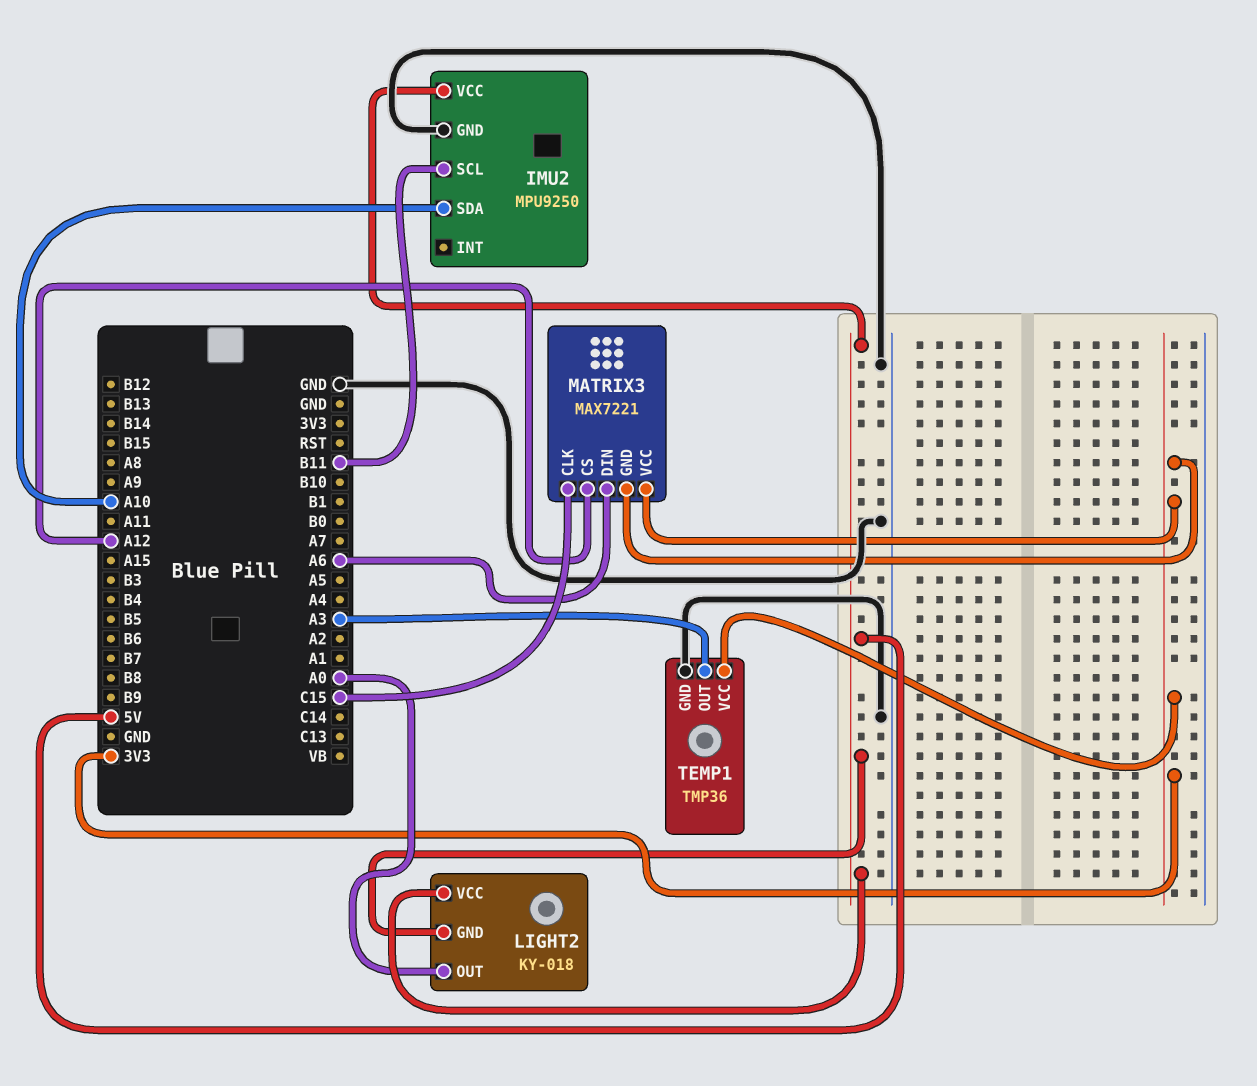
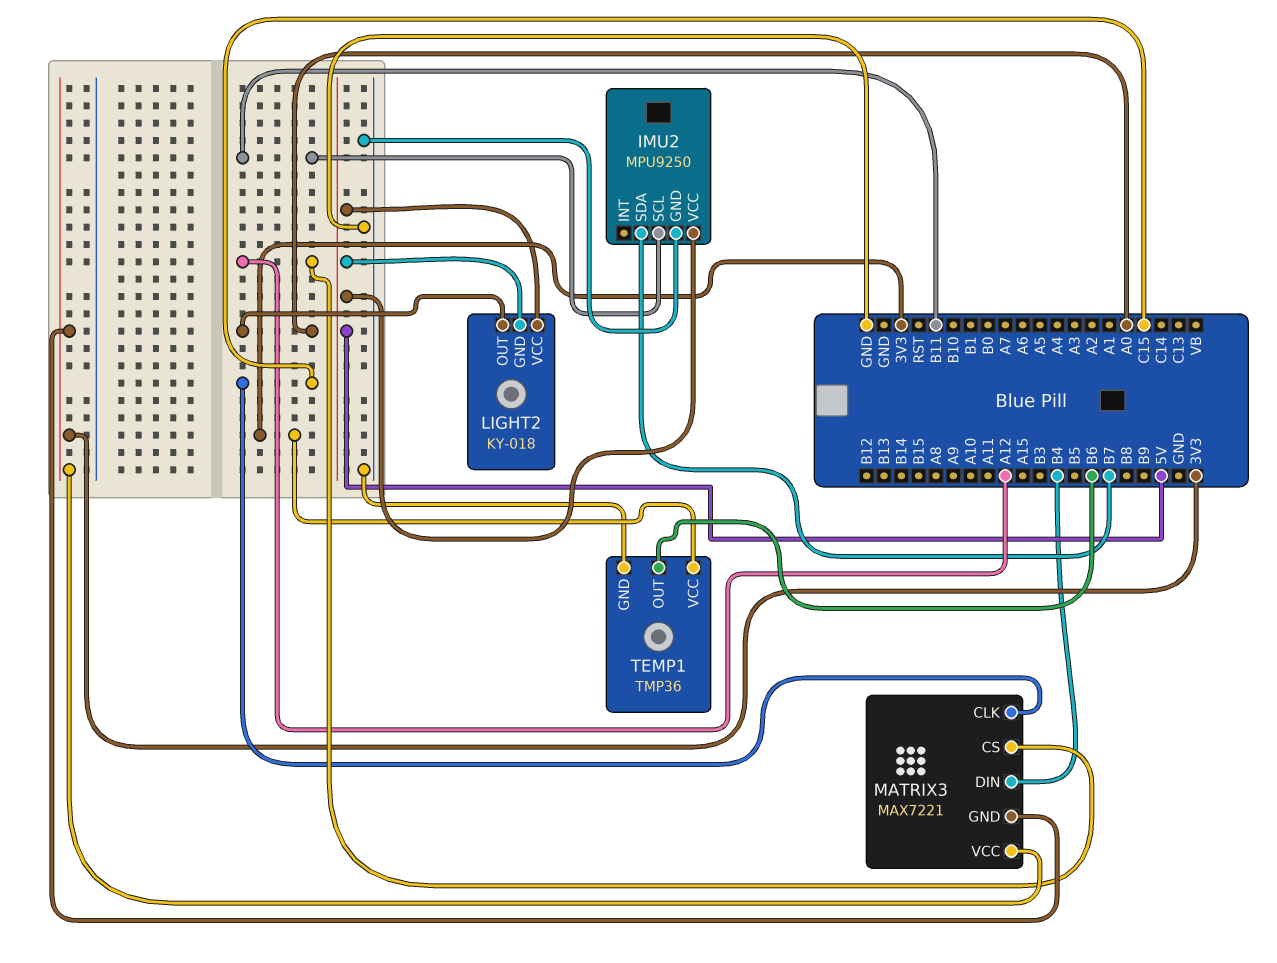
IMU2 pin SDA: A10 -> B7
MATRIX3 pin DIN: A6 -> B4
TEMP1 pin OUT: A3 -> B6

